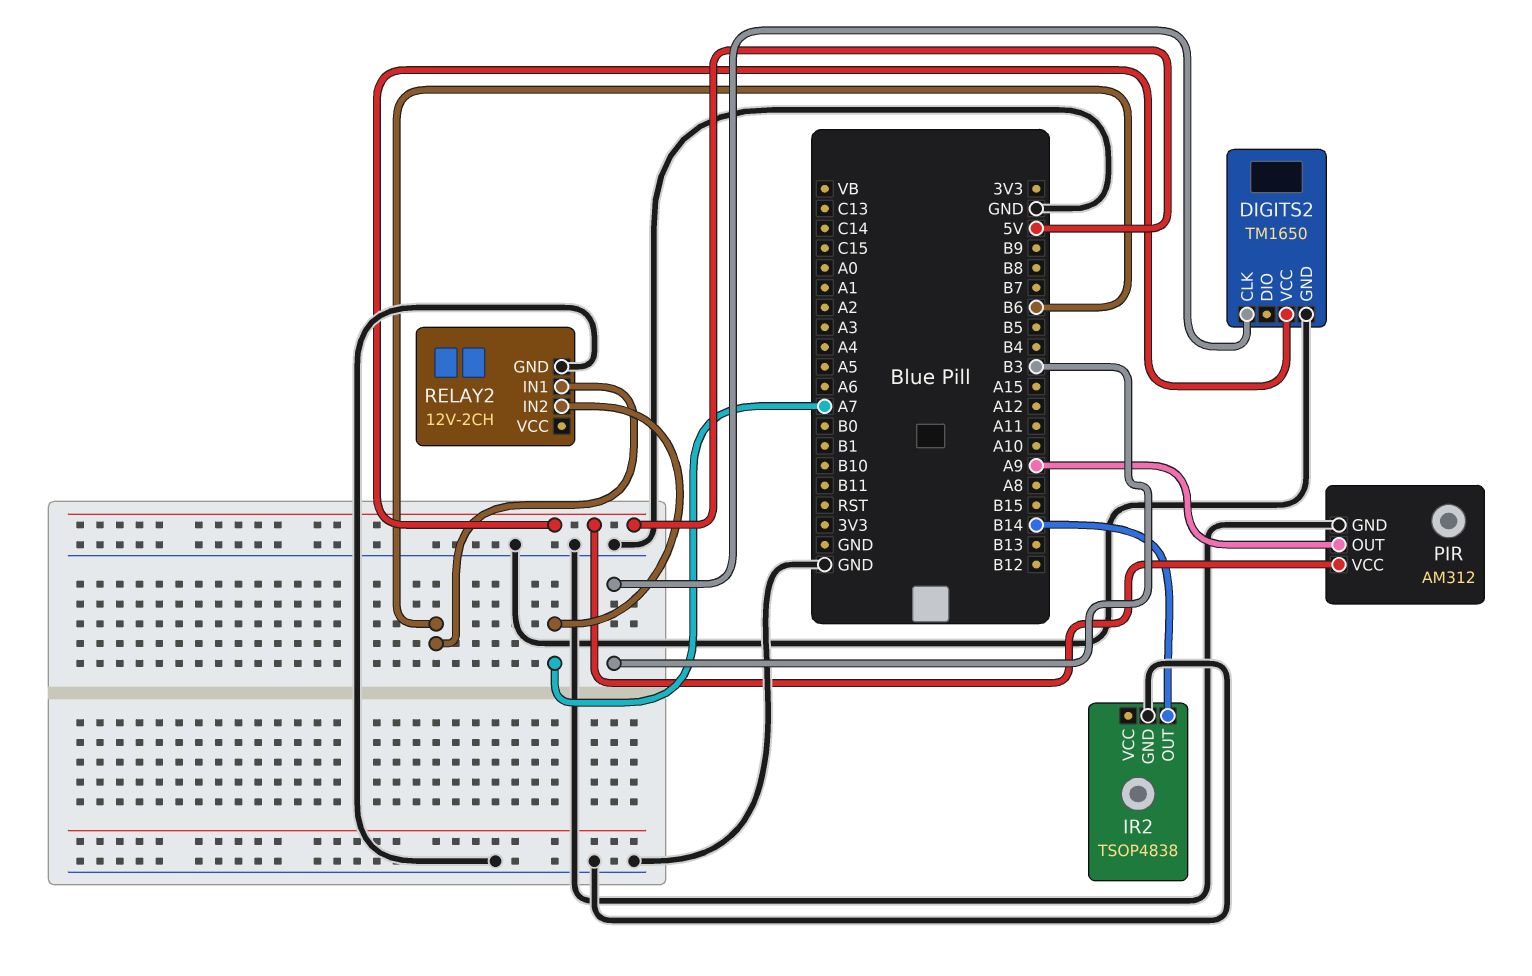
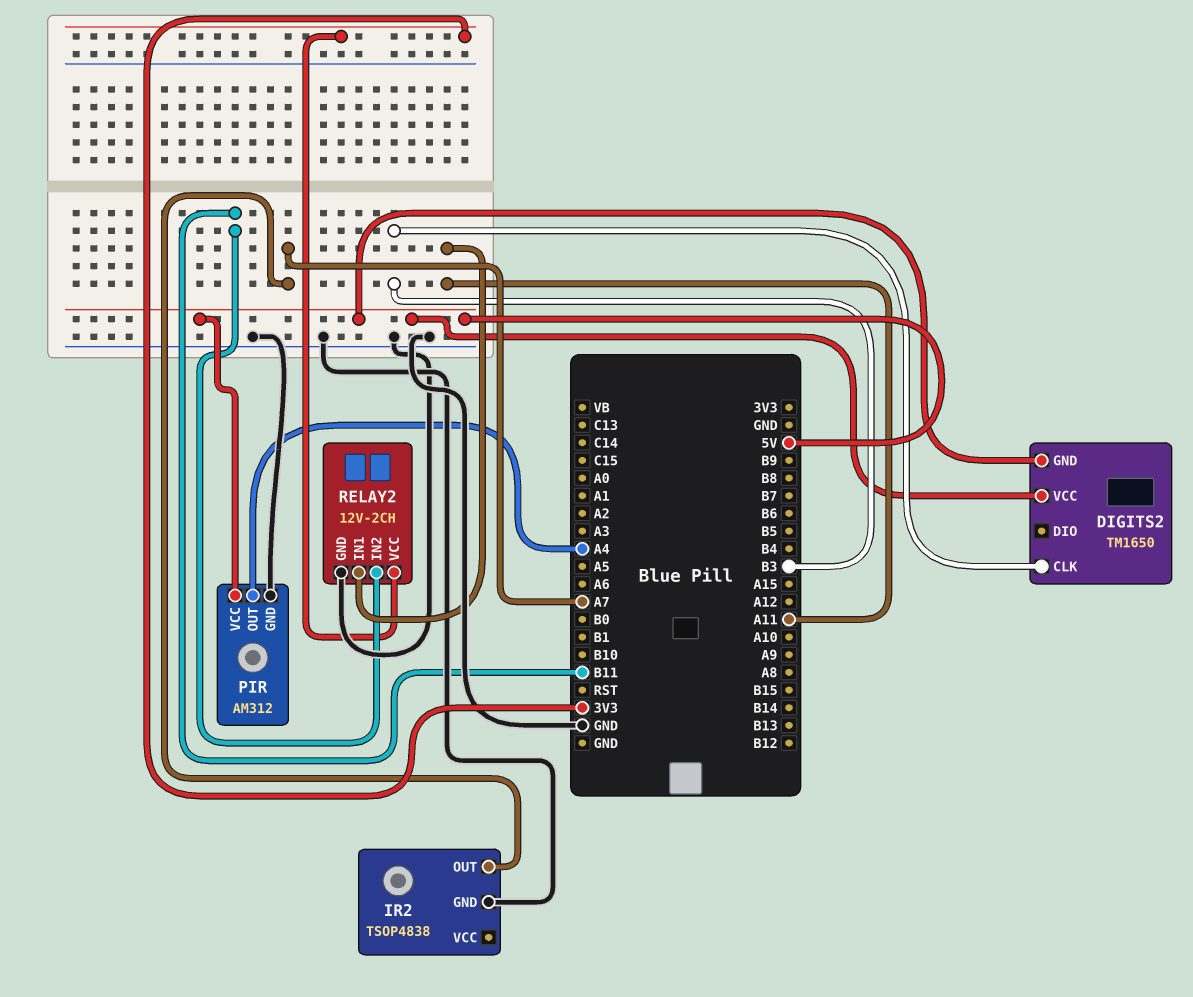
DIGITS2 pin GND: GND -> 5V
IR2 pin OUT: B14 -> A7
PIR pin OUT: A9 -> A4
RELAY2 pin IN1: B6 -> A11
RELAY2 pin IN2: A7 -> B11
RELAY2 pin VCC: none -> 3V3

